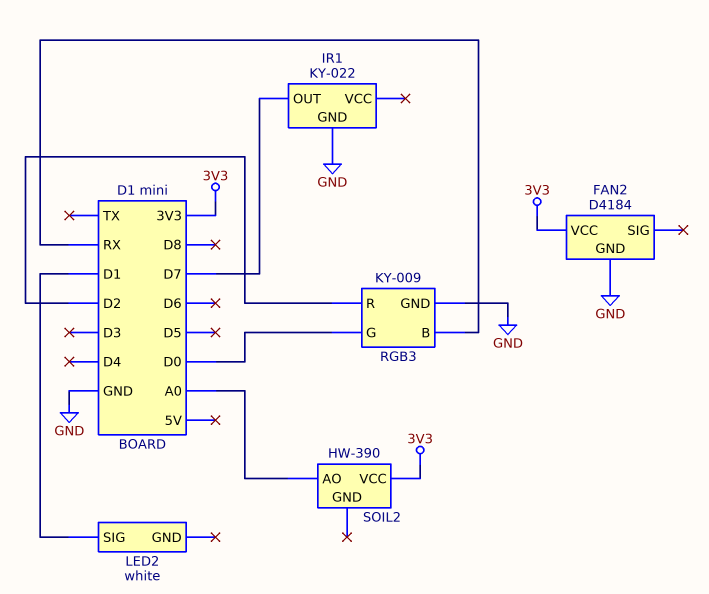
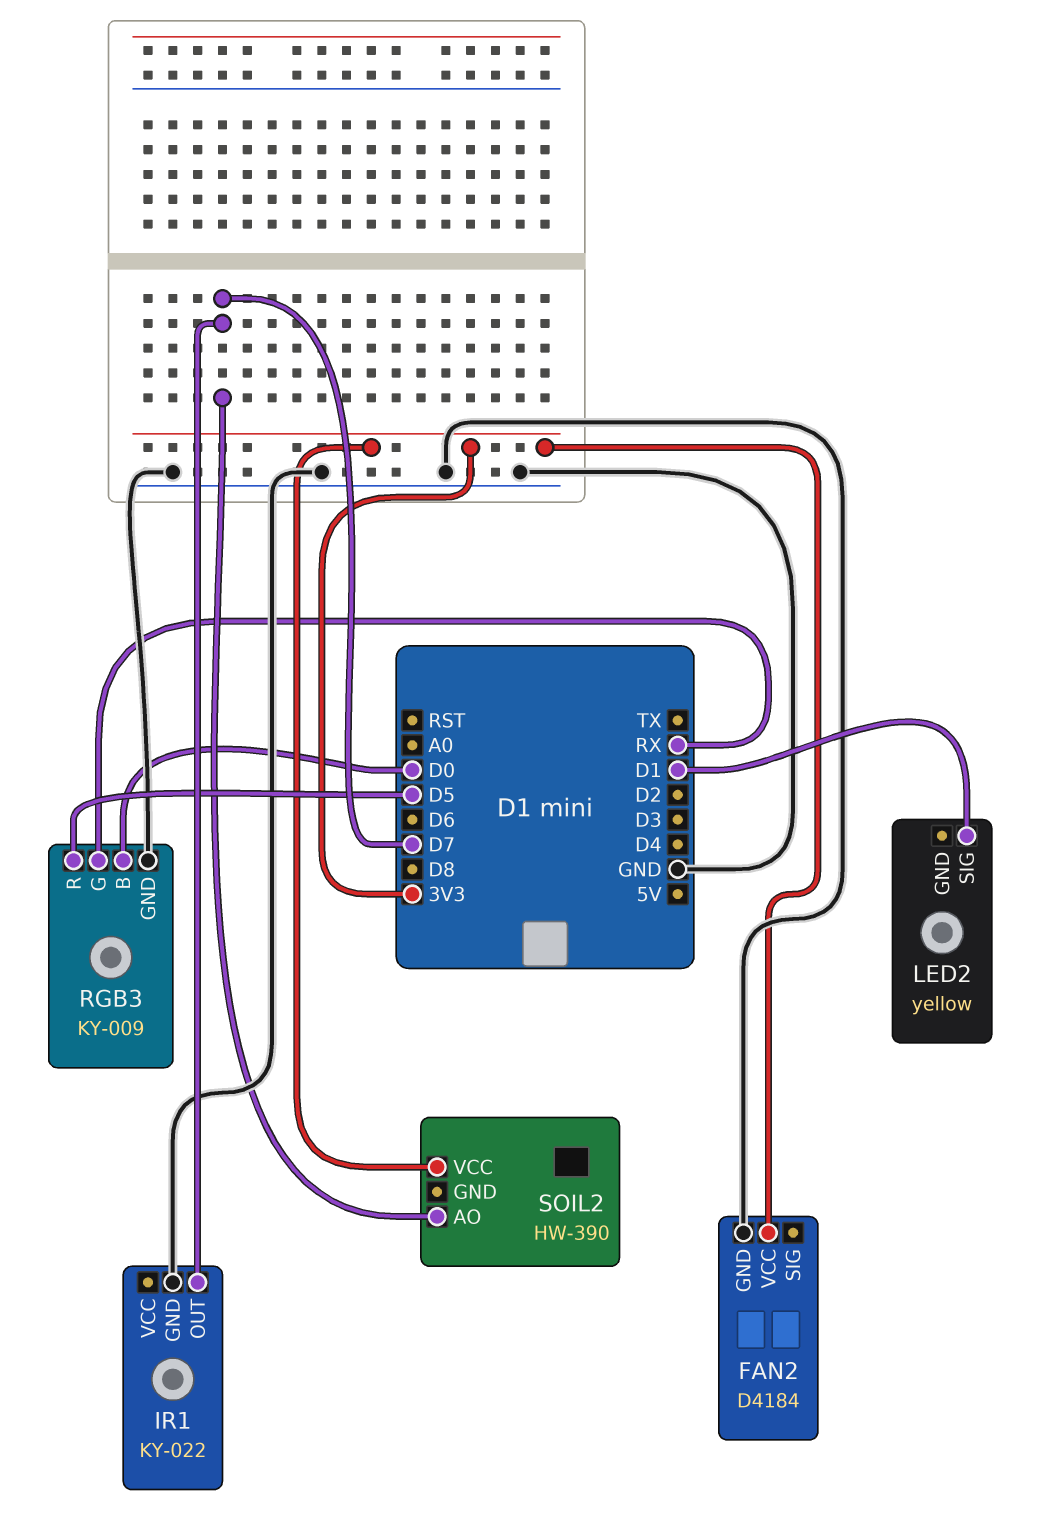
LED2: white -> yellow
RGB3 pin B: RX -> D0
RGB3 pin G: D0 -> RX
RGB3 pin R: D2 -> D5
SOIL2 pin AO: A0 -> D7

